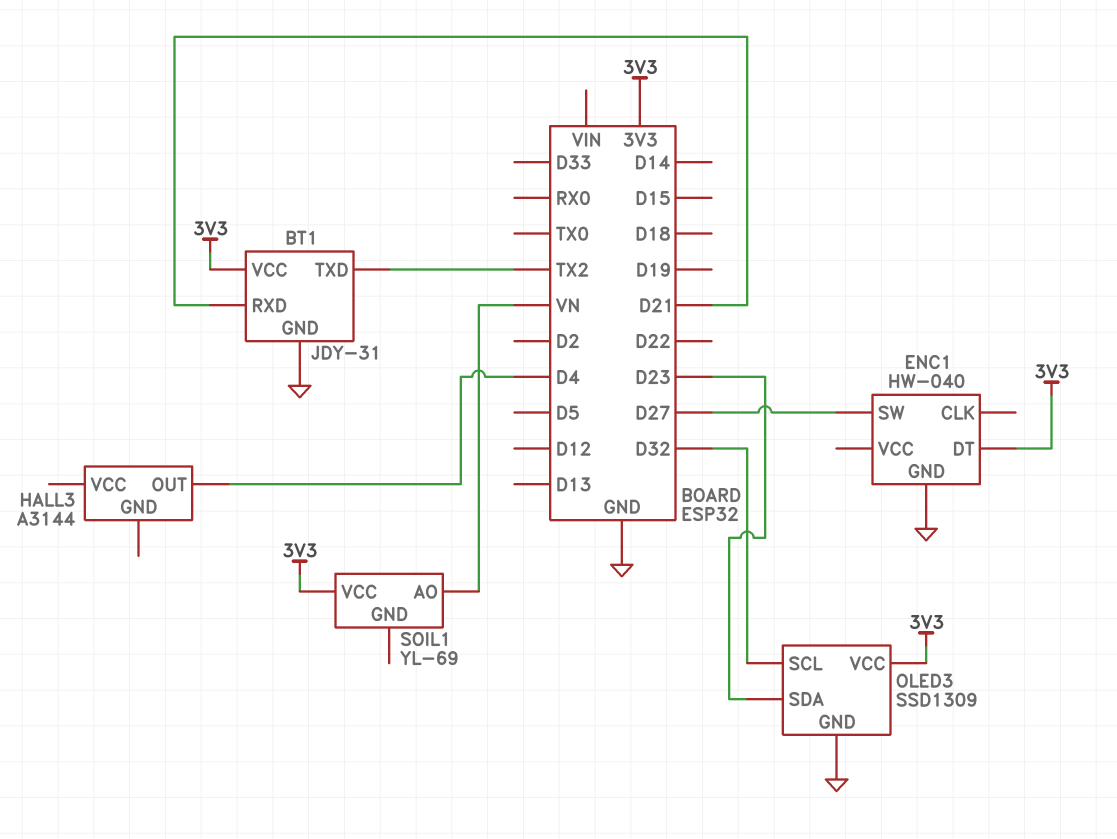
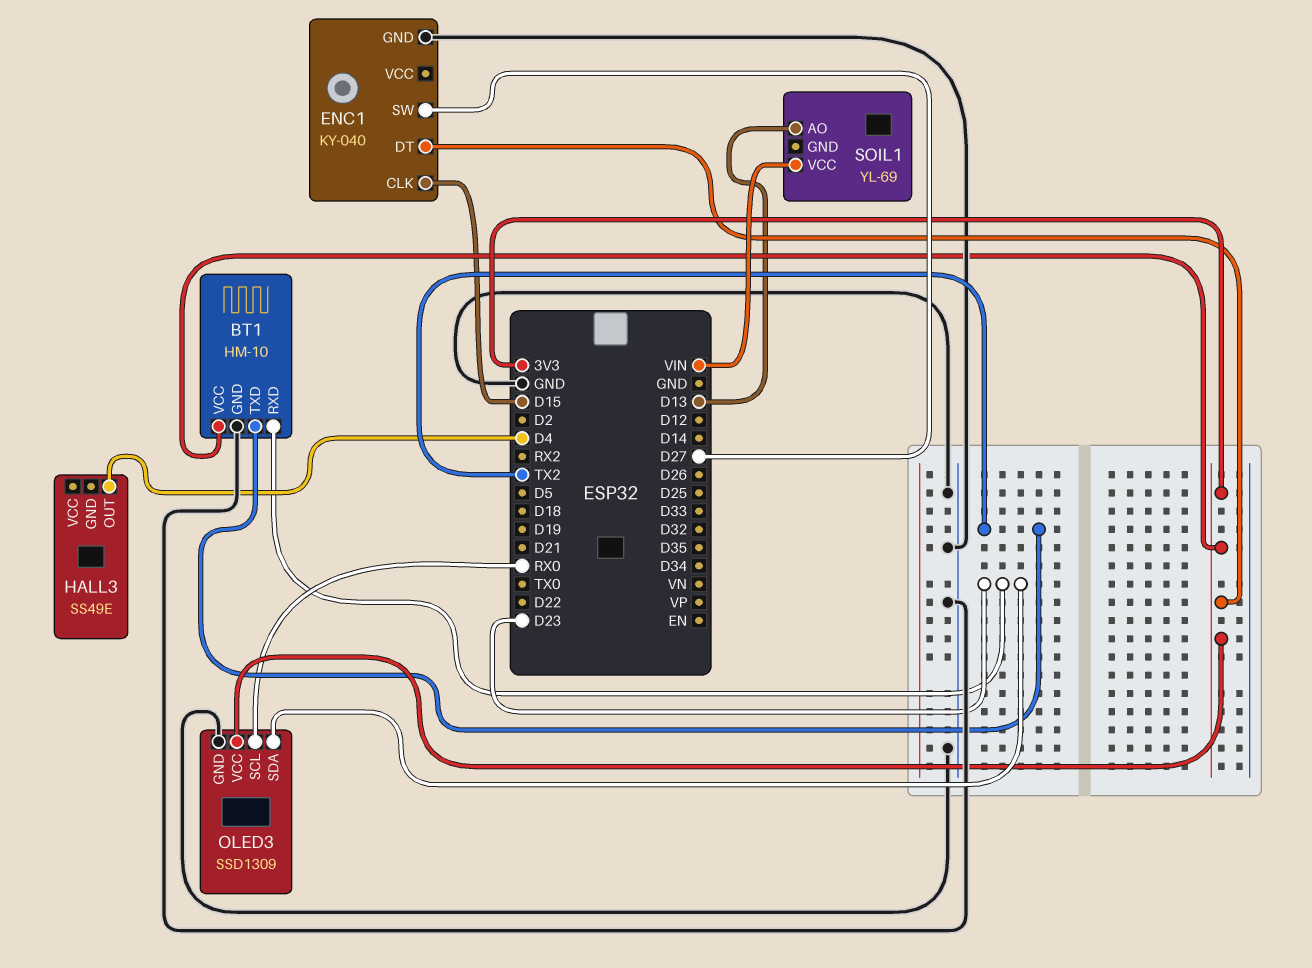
BT1: JDY-31 -> HM-10
BT1 pin RXD: D21 -> D23
ENC1: HW-040 -> KY-040
ENC1 pin CLK: none -> D15
HALL3: A3144 -> SS49E
OLED3 pin SCL: D32 -> RX0
SOIL1 pin AO: VN -> D13
SOIL1 pin VCC: 3V3 -> VIN

